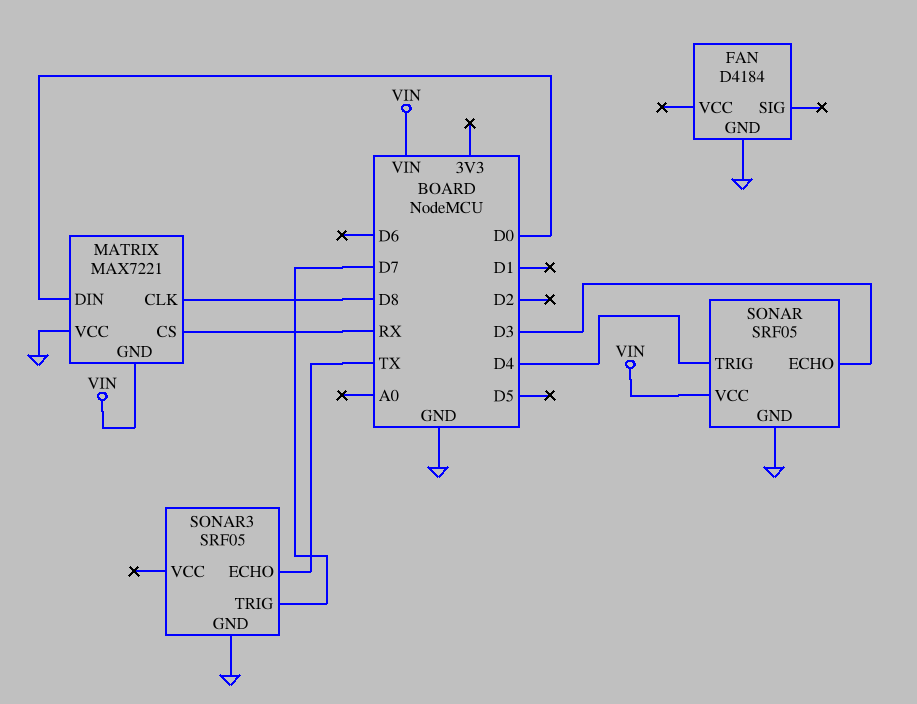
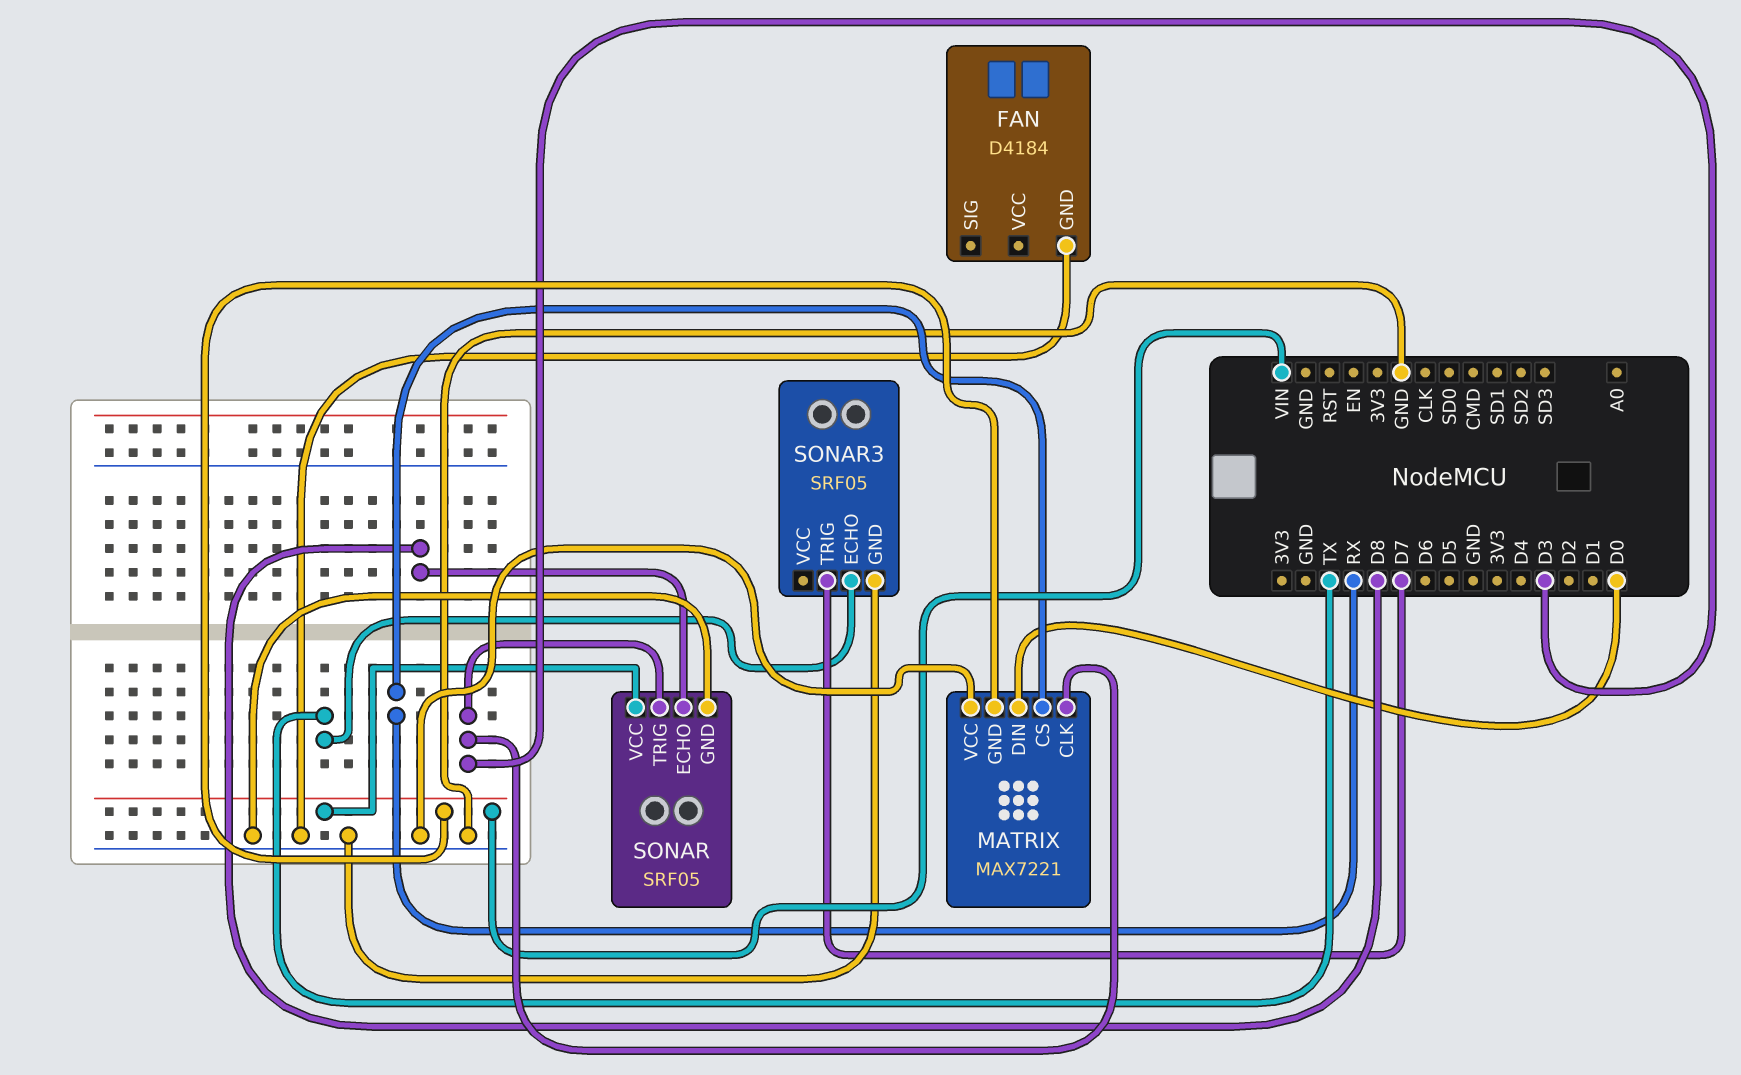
MATRIX pin CLK: D8 -> D3
SONAR pin ECHO: D3 -> D8
SONAR pin TRIG: D4 -> D3

